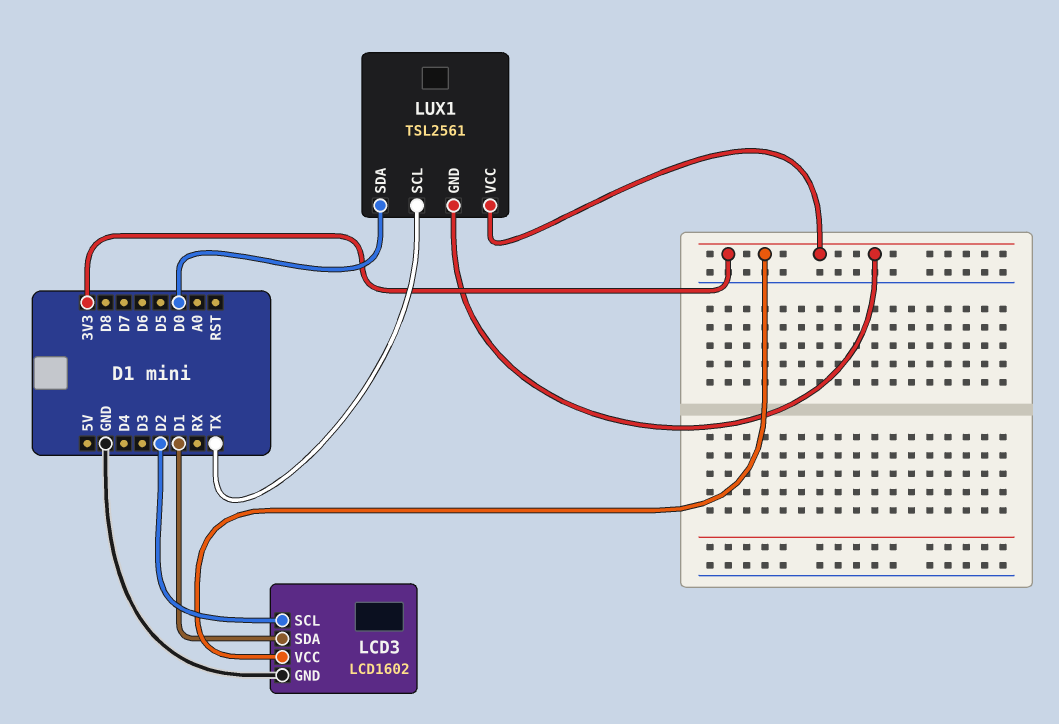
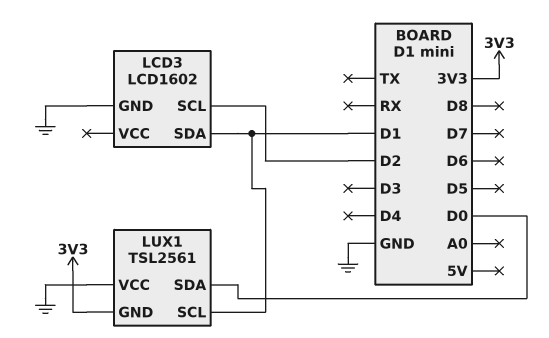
LCD3 pin VCC: 3V3 -> none
LUX1 pin SCL: TX -> D1
LUX1 pin VCC: 3V3 -> GND

